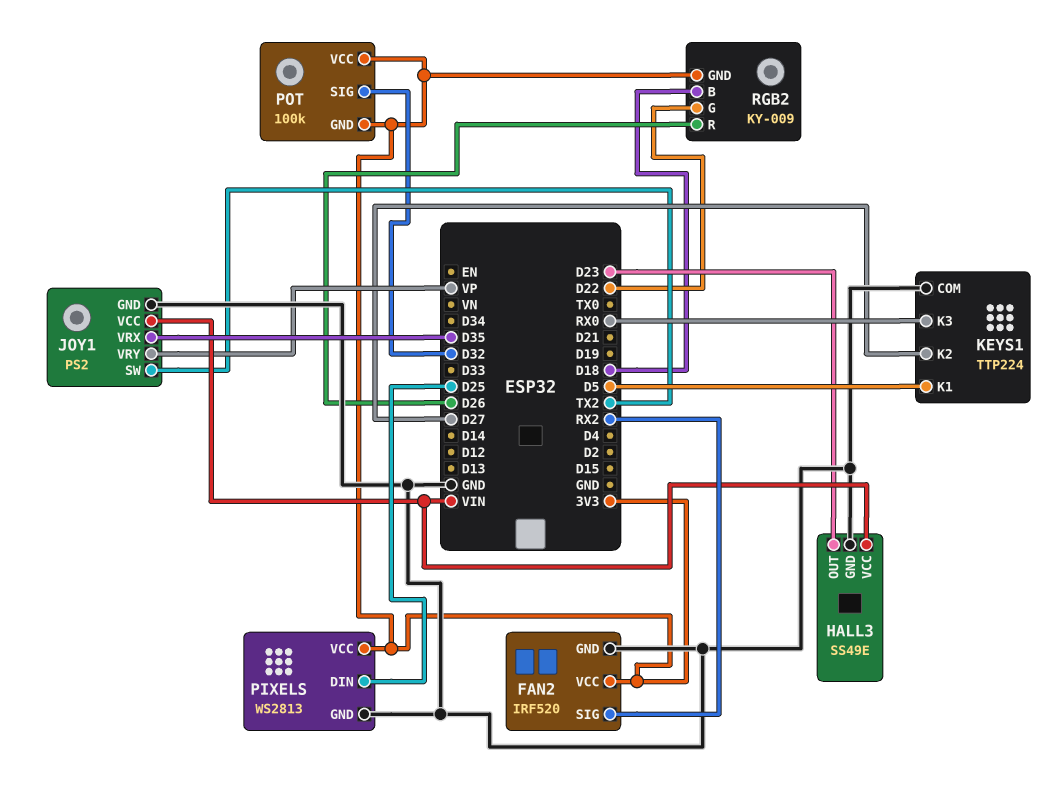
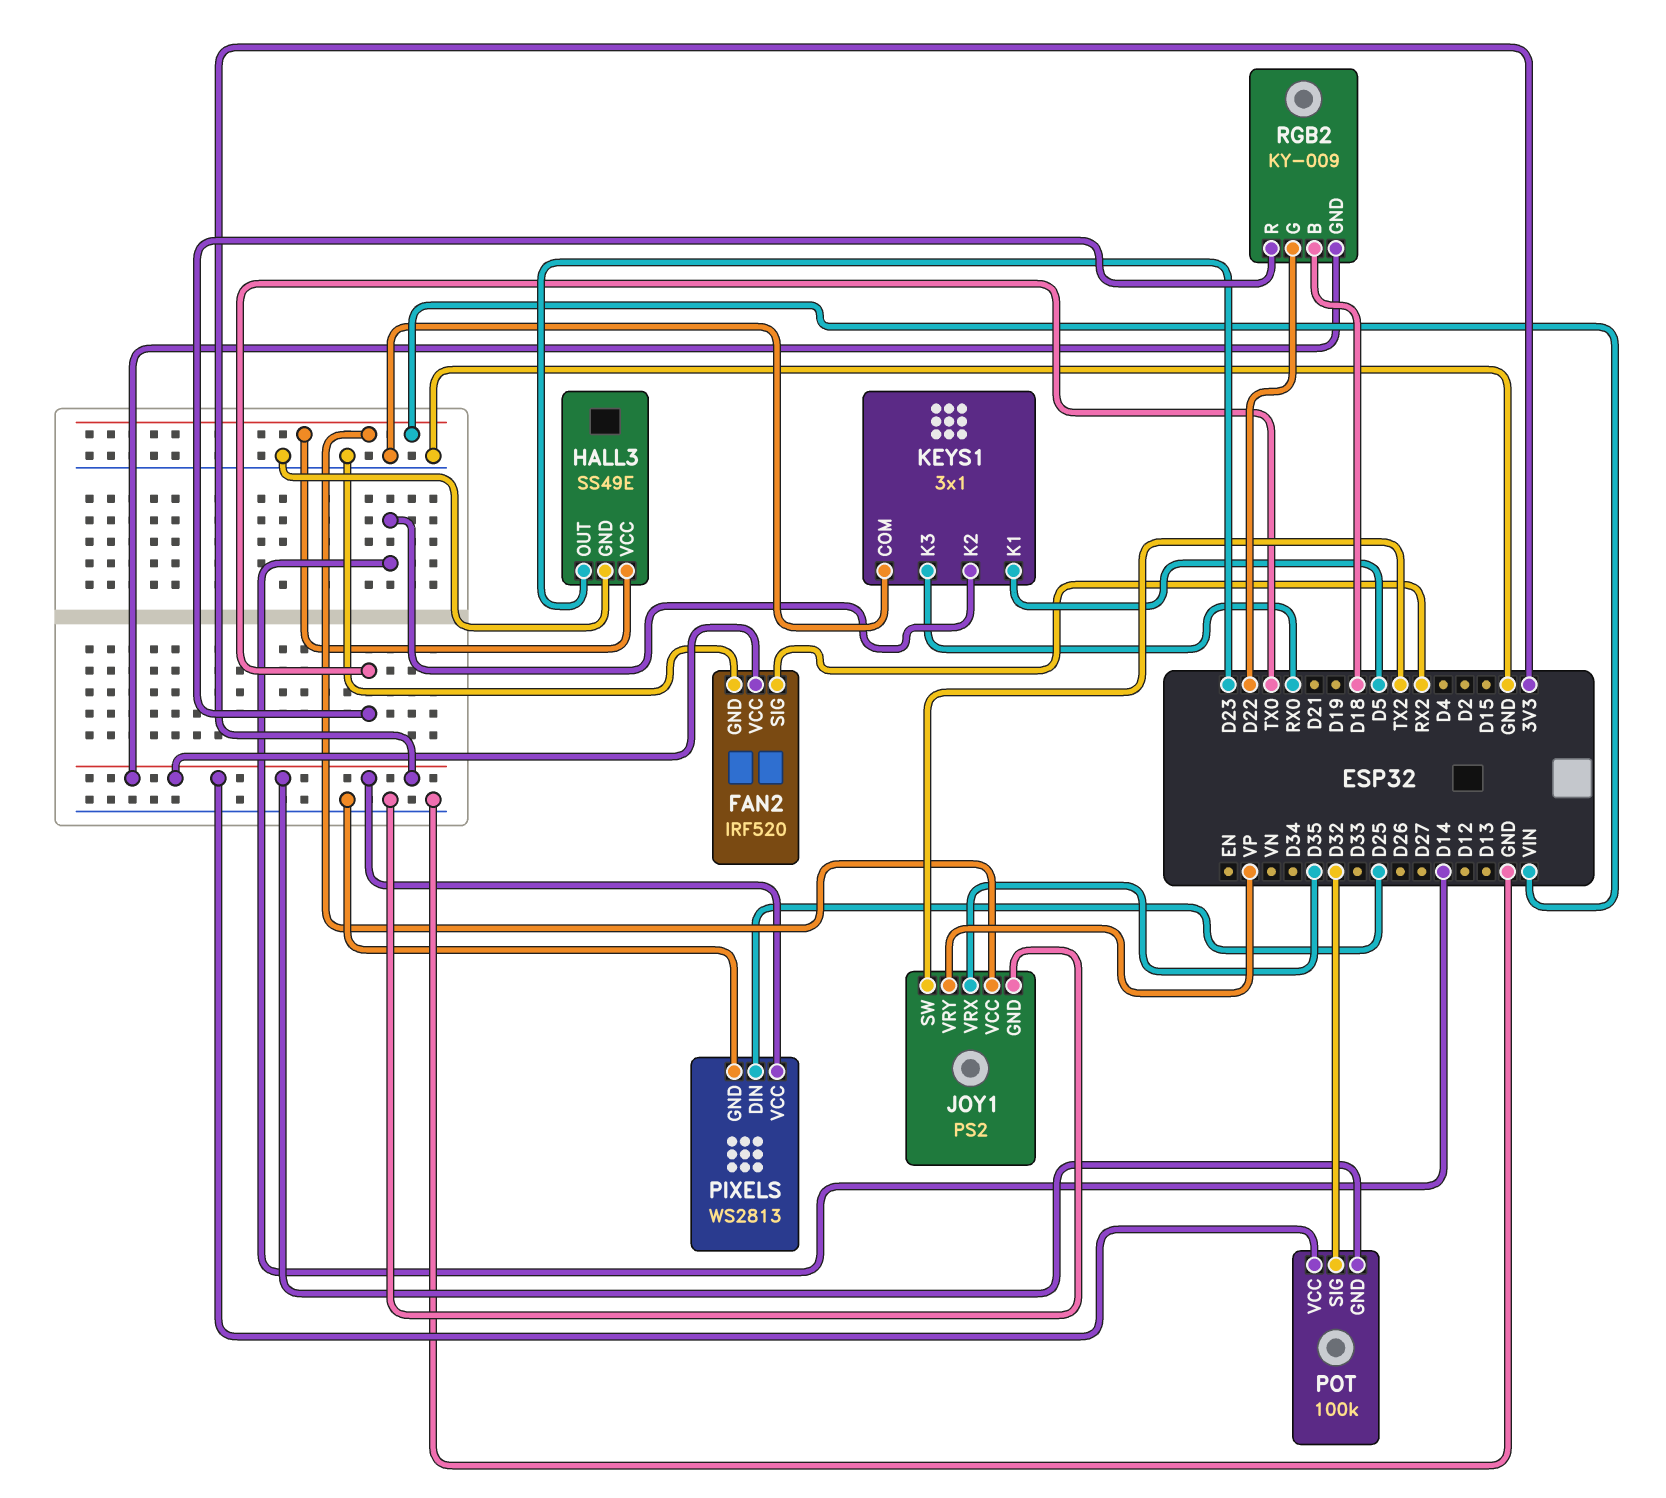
KEYS1: TTP224 -> 3x1
KEYS1 pin K2: D27 -> D14
RGB2 pin R: D26 -> TX0

